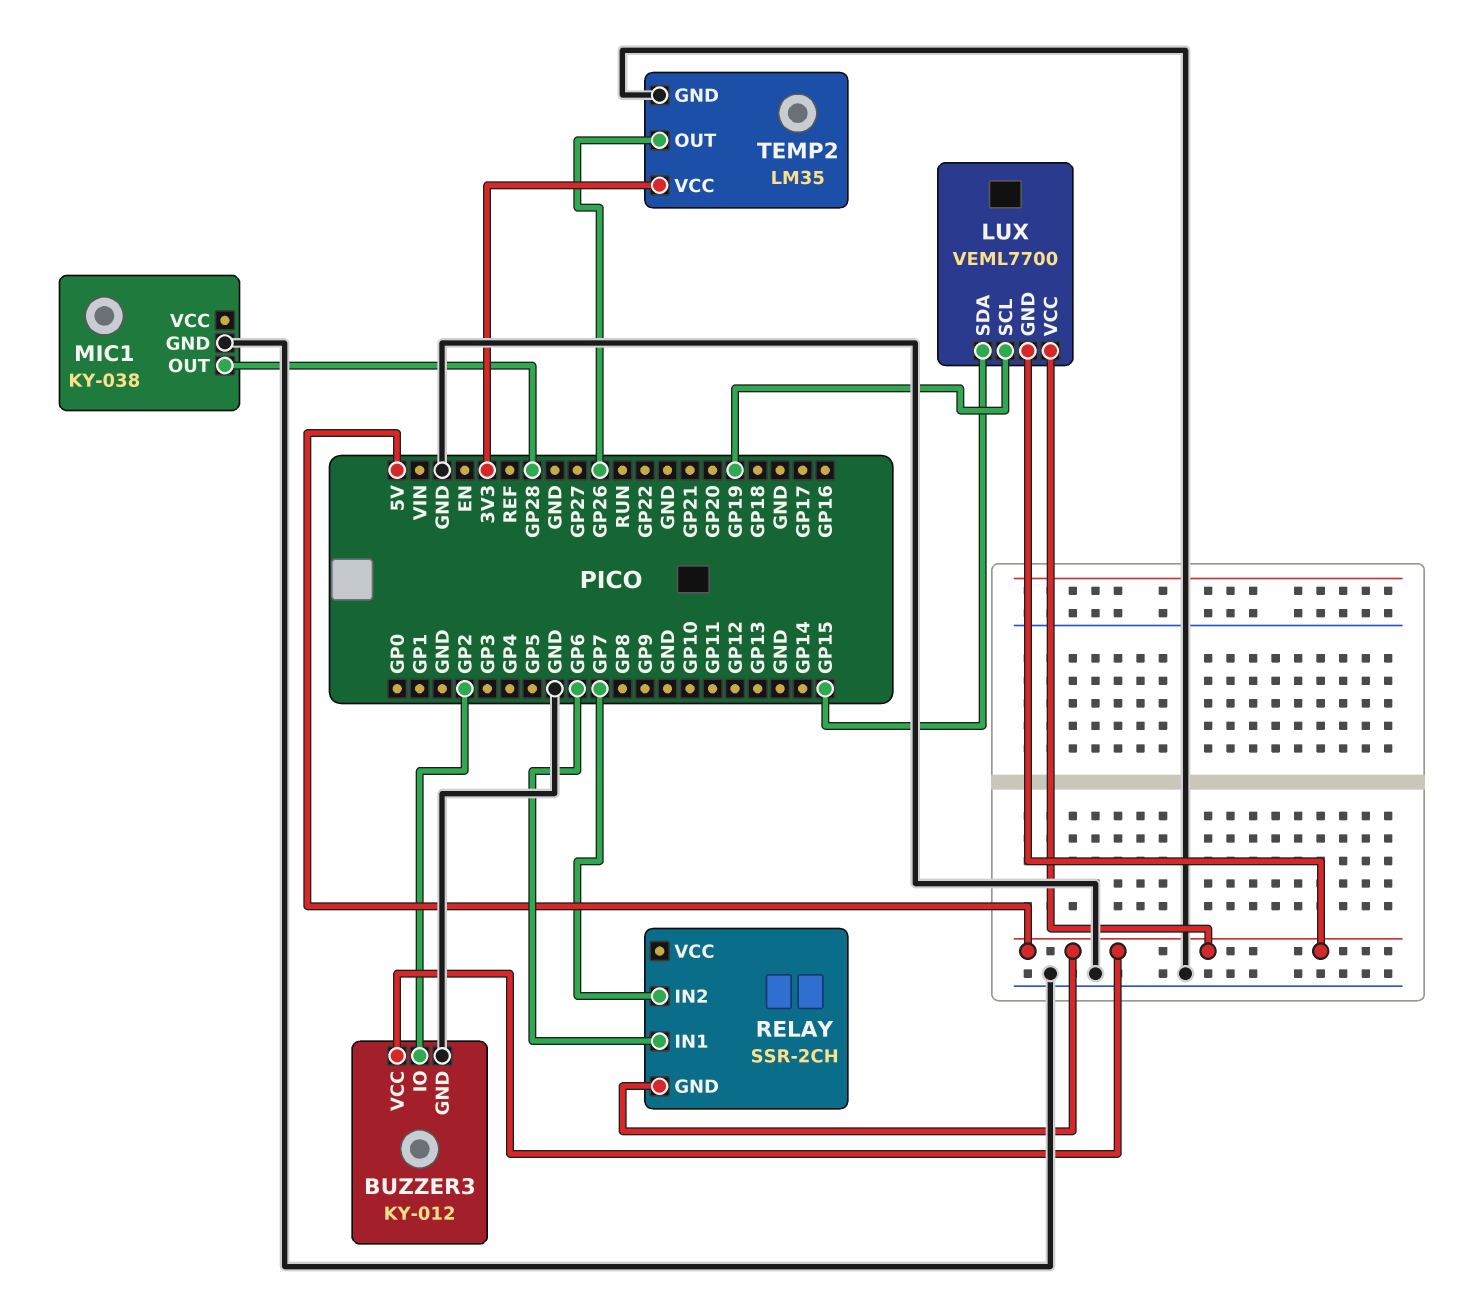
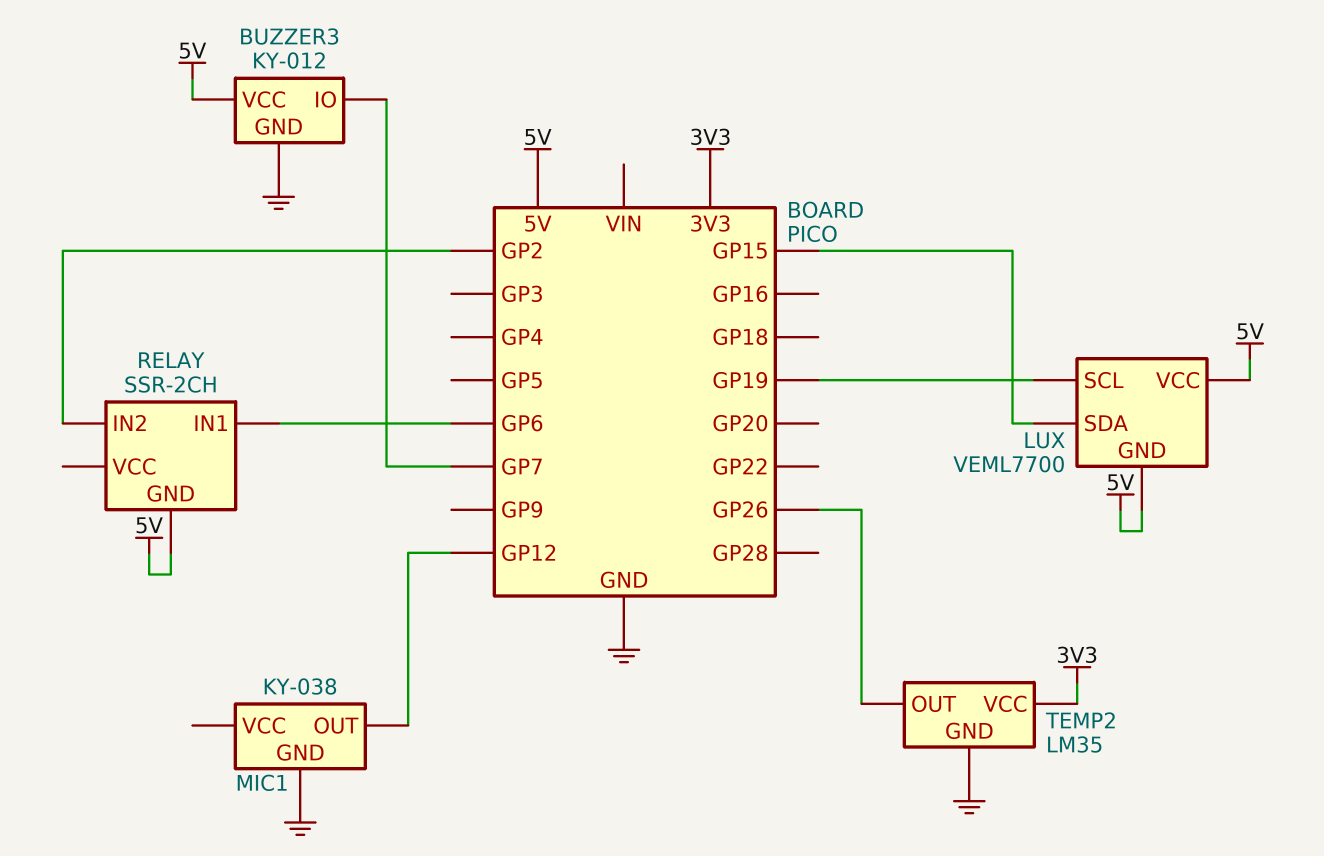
BUZZER3 pin IO: GP2 -> GP7
MIC1 pin OUT: GP28 -> GP12
RELAY pin IN2: GP7 -> GP2

